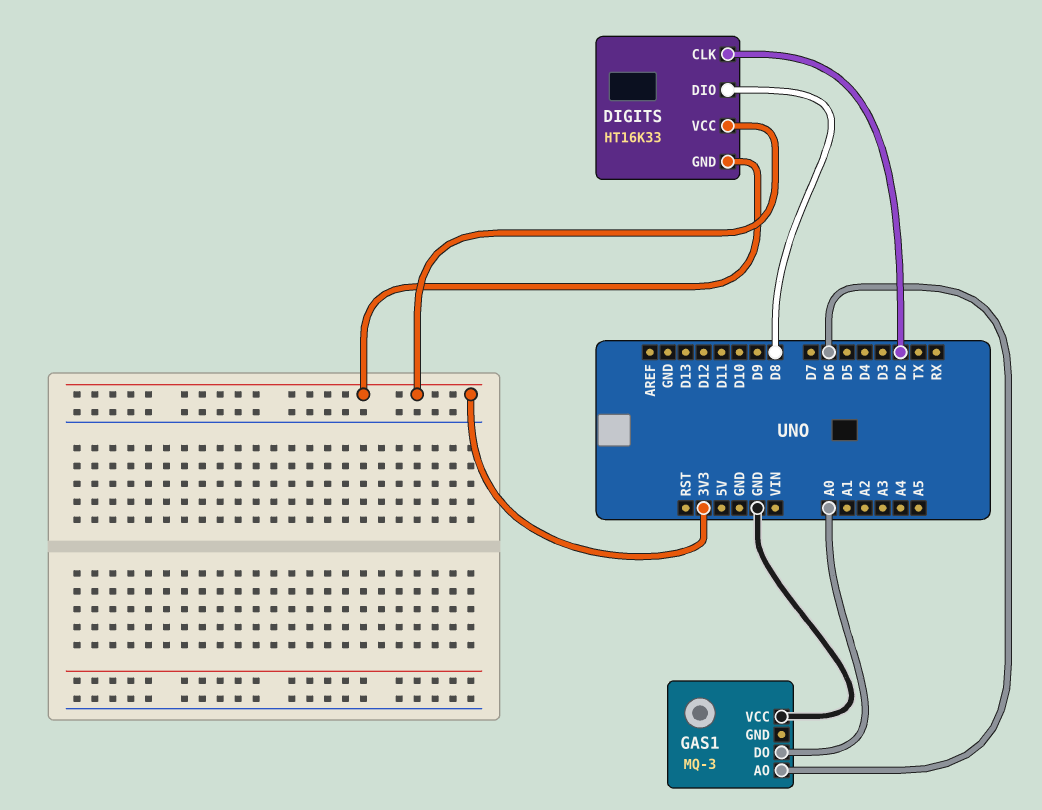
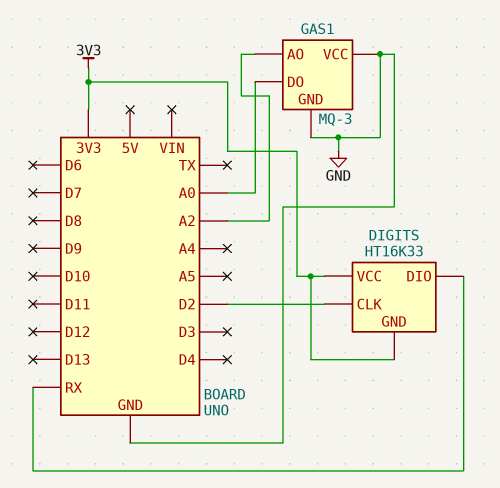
DIGITS pin DIO: D8 -> RX
GAS1 pin AO: D6 -> A2
GAS1 pin GND: none -> GND

